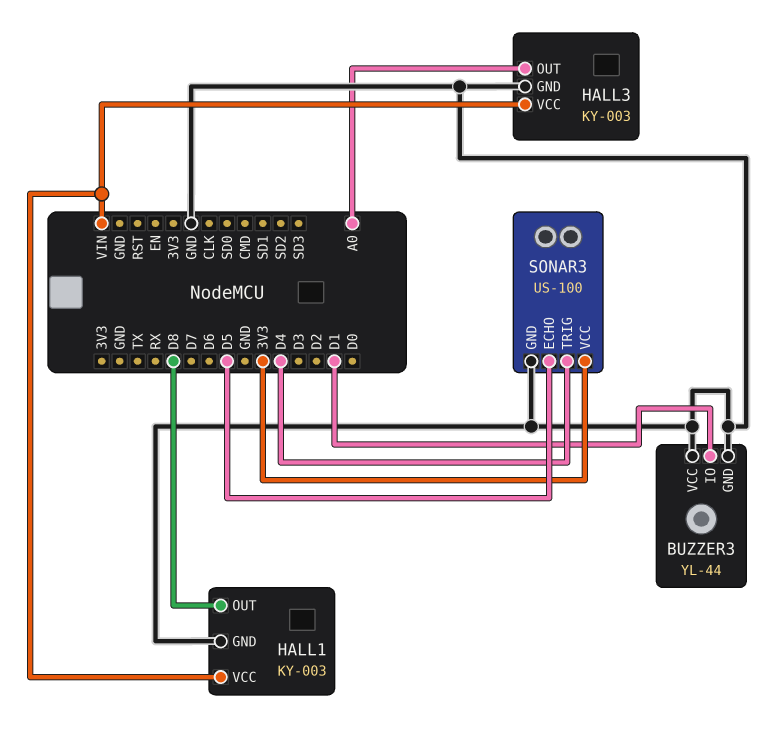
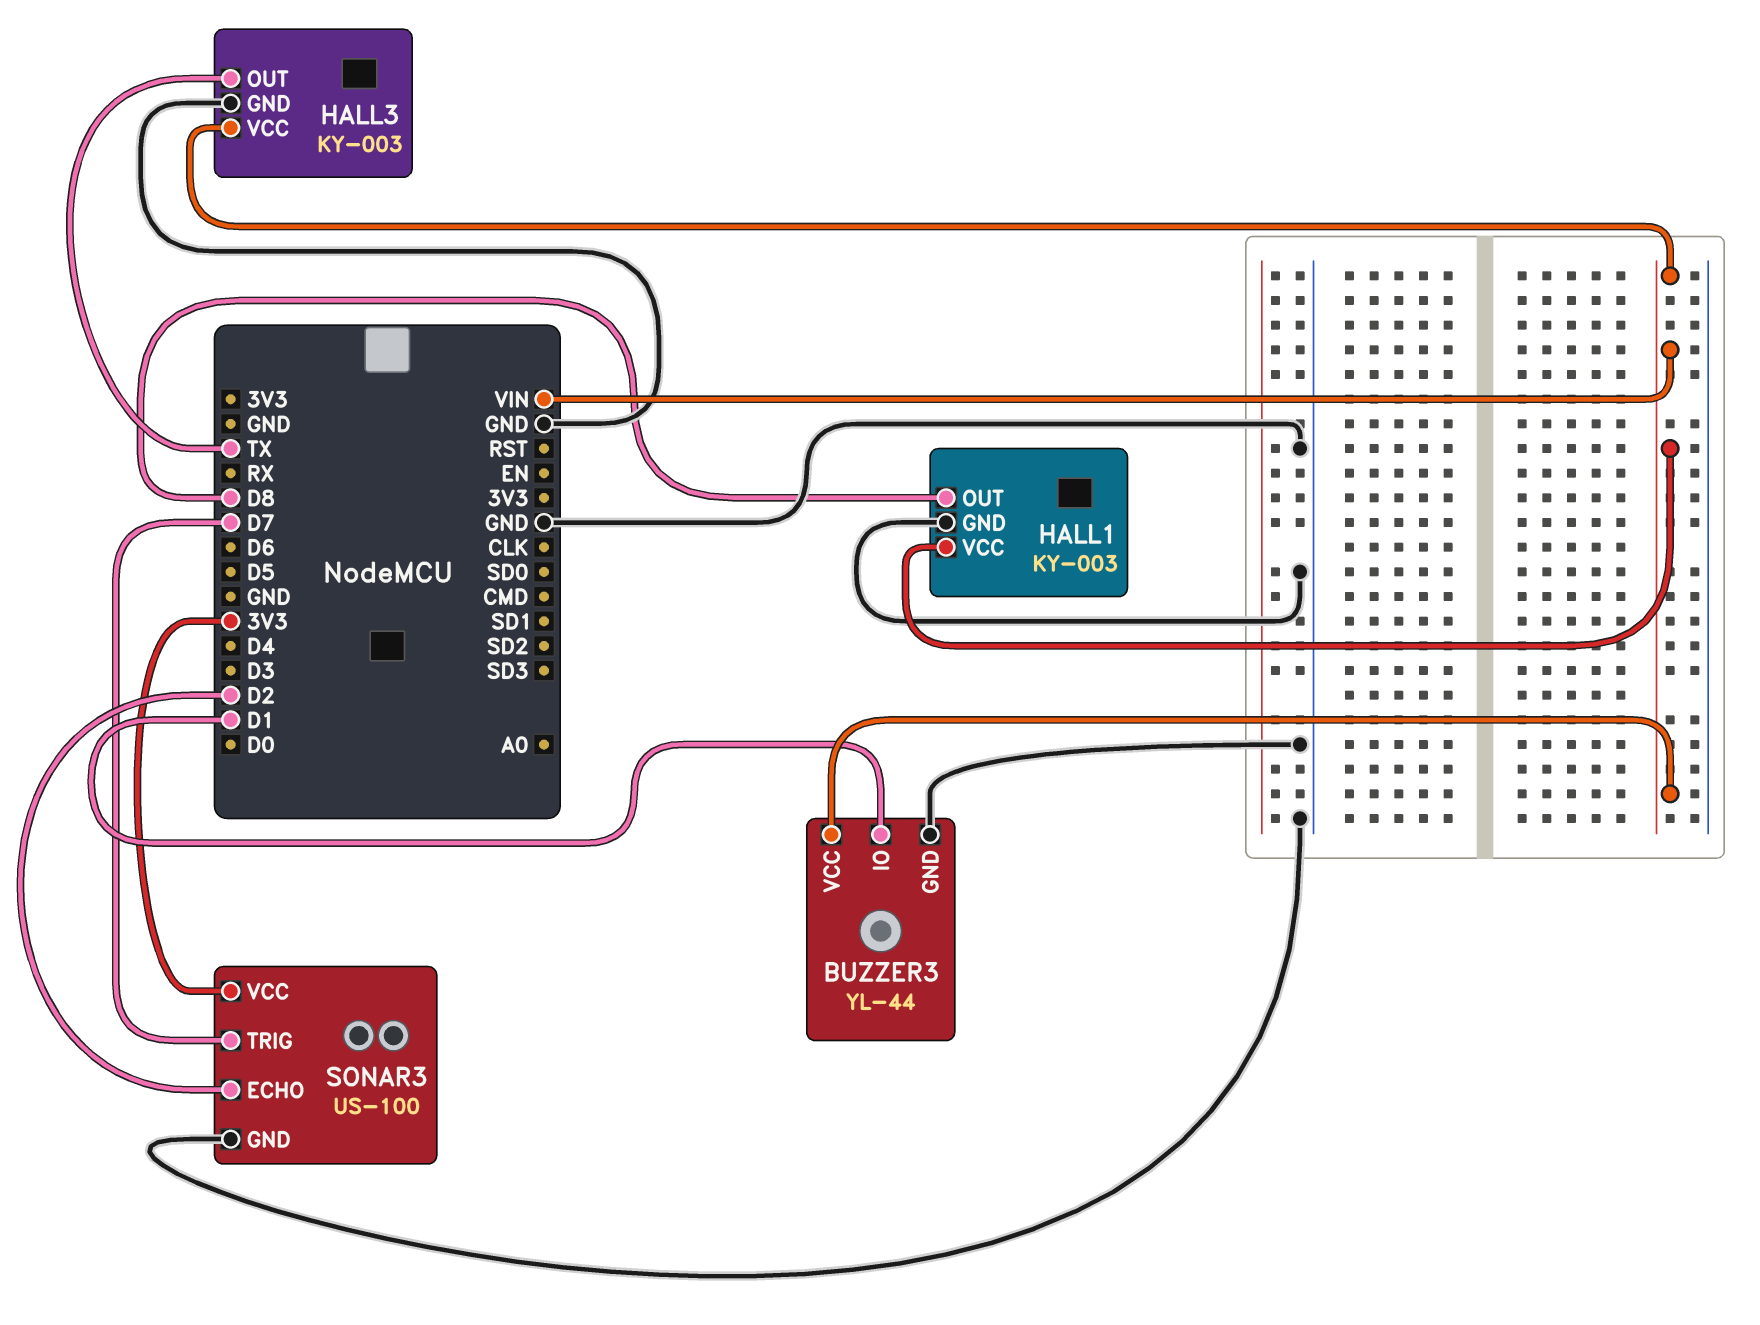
BUZZER3 pin VCC: GND -> VIN
HALL3 pin OUT: A0 -> TX
SONAR3 pin ECHO: D5 -> D2
SONAR3 pin TRIG: D4 -> D7

